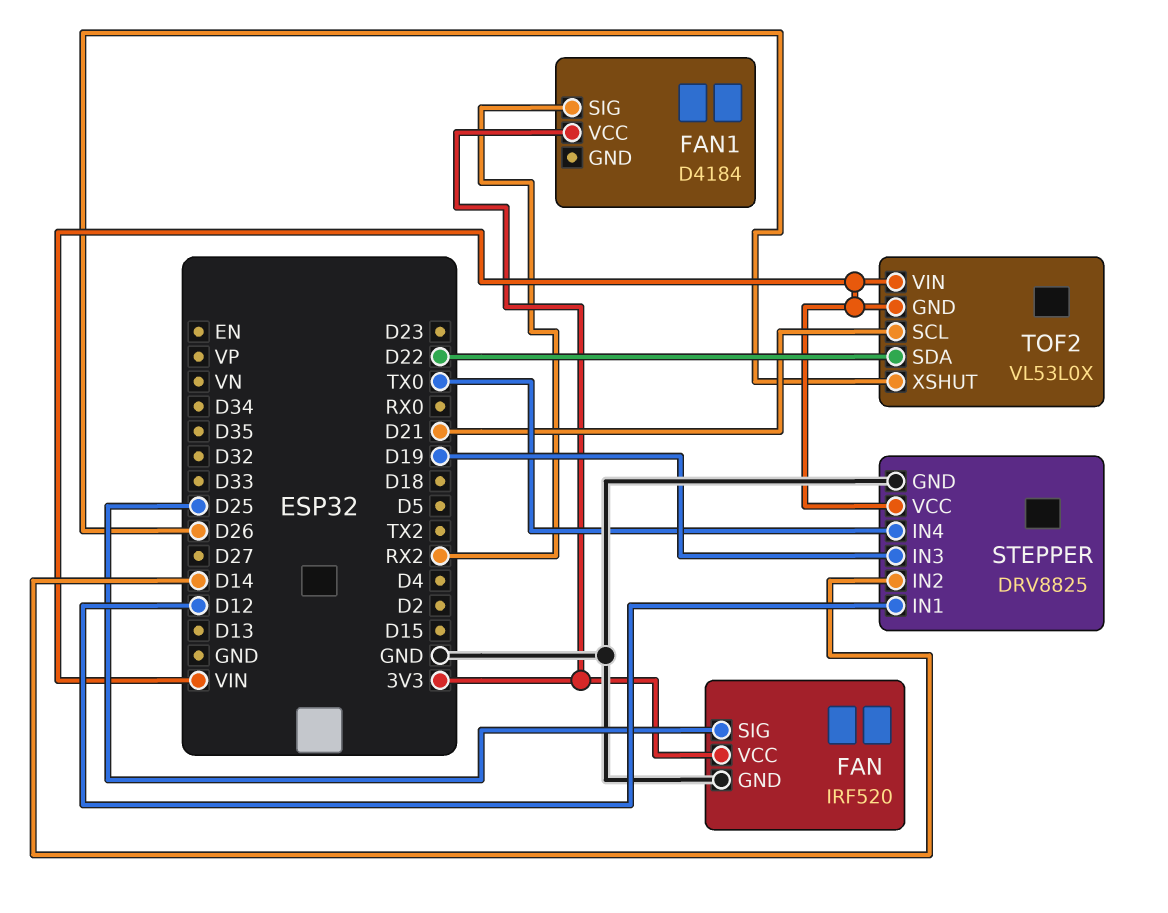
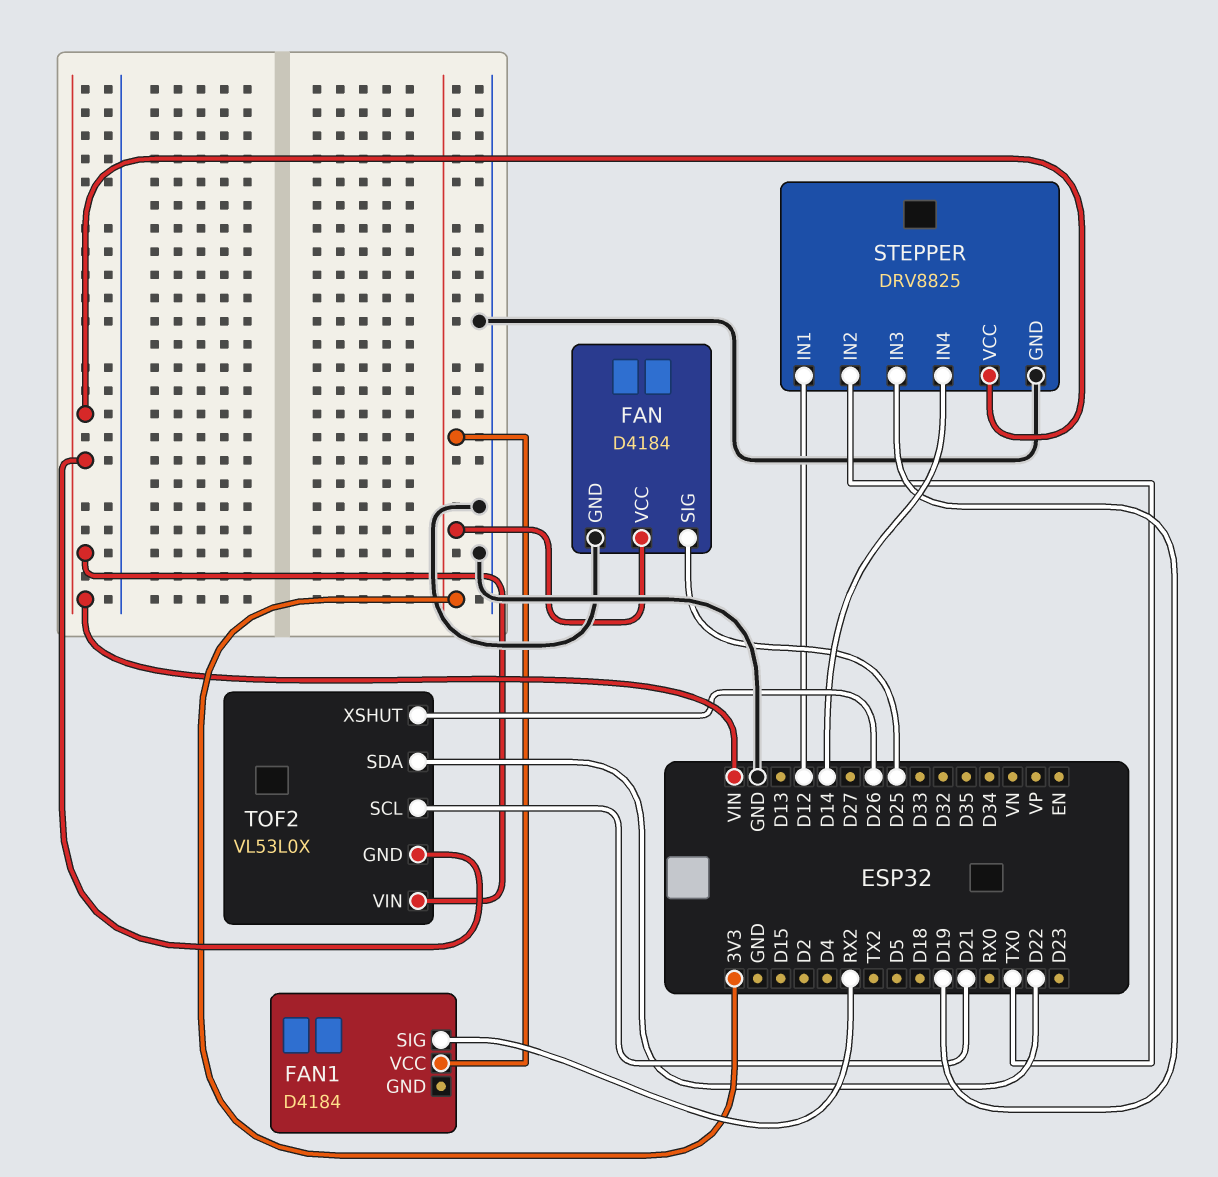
FAN: IRF520 -> D4184
STEPPER pin IN2: D14 -> TX0
STEPPER pin IN4: TX0 -> D14

